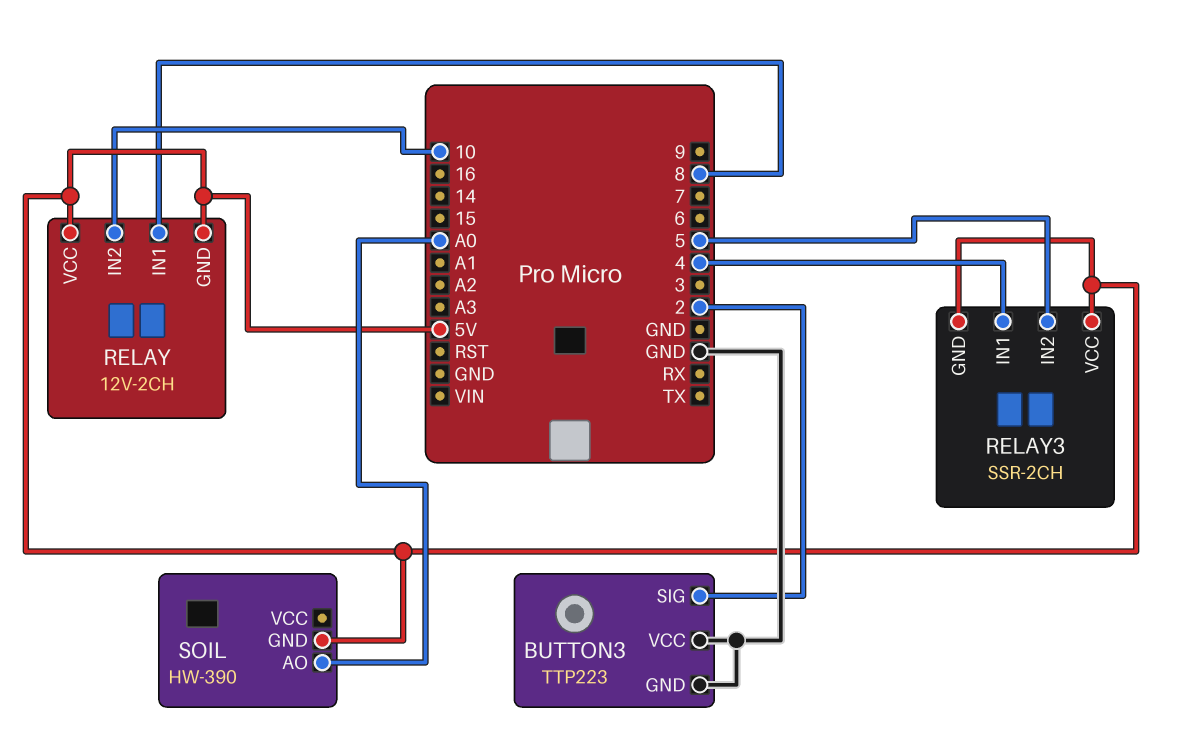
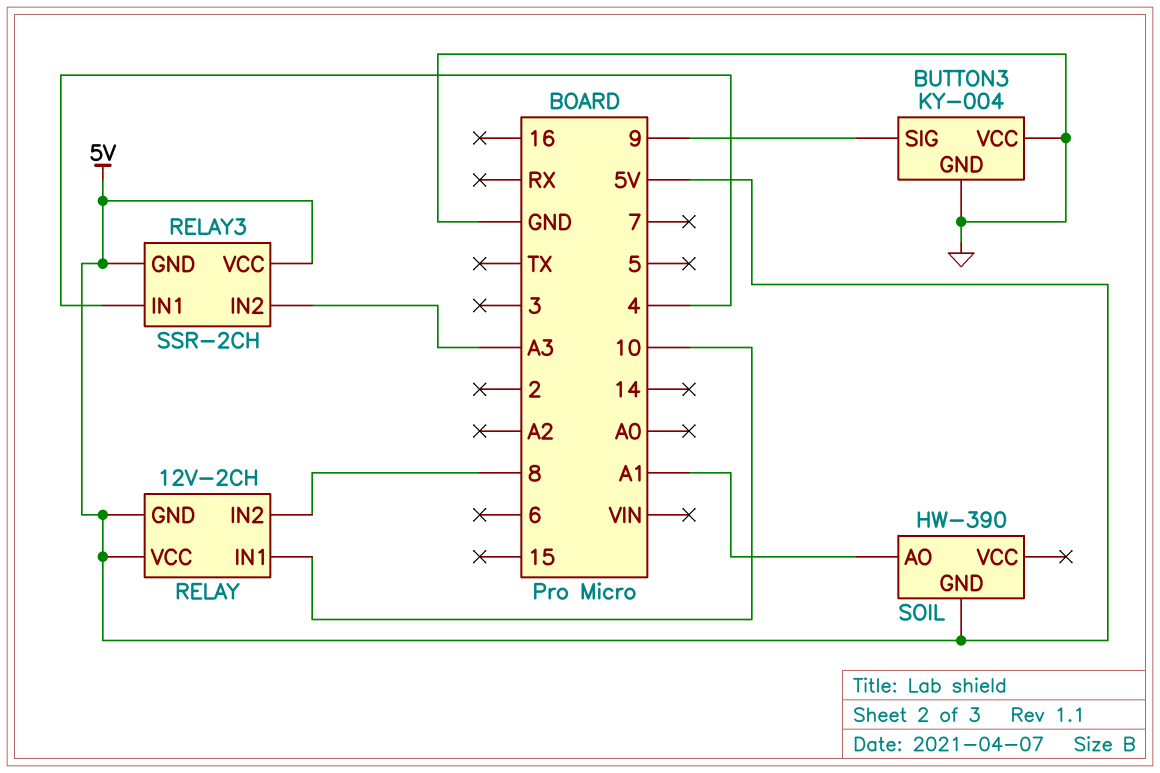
BUTTON3: TTP223 -> KY-004
BUTTON3 pin SIG: 2 -> 9
RELAY pin IN1: 8 -> 10
RELAY pin IN2: 10 -> 8
RELAY3 pin IN2: 5 -> A3
SOIL pin AO: A0 -> A1

